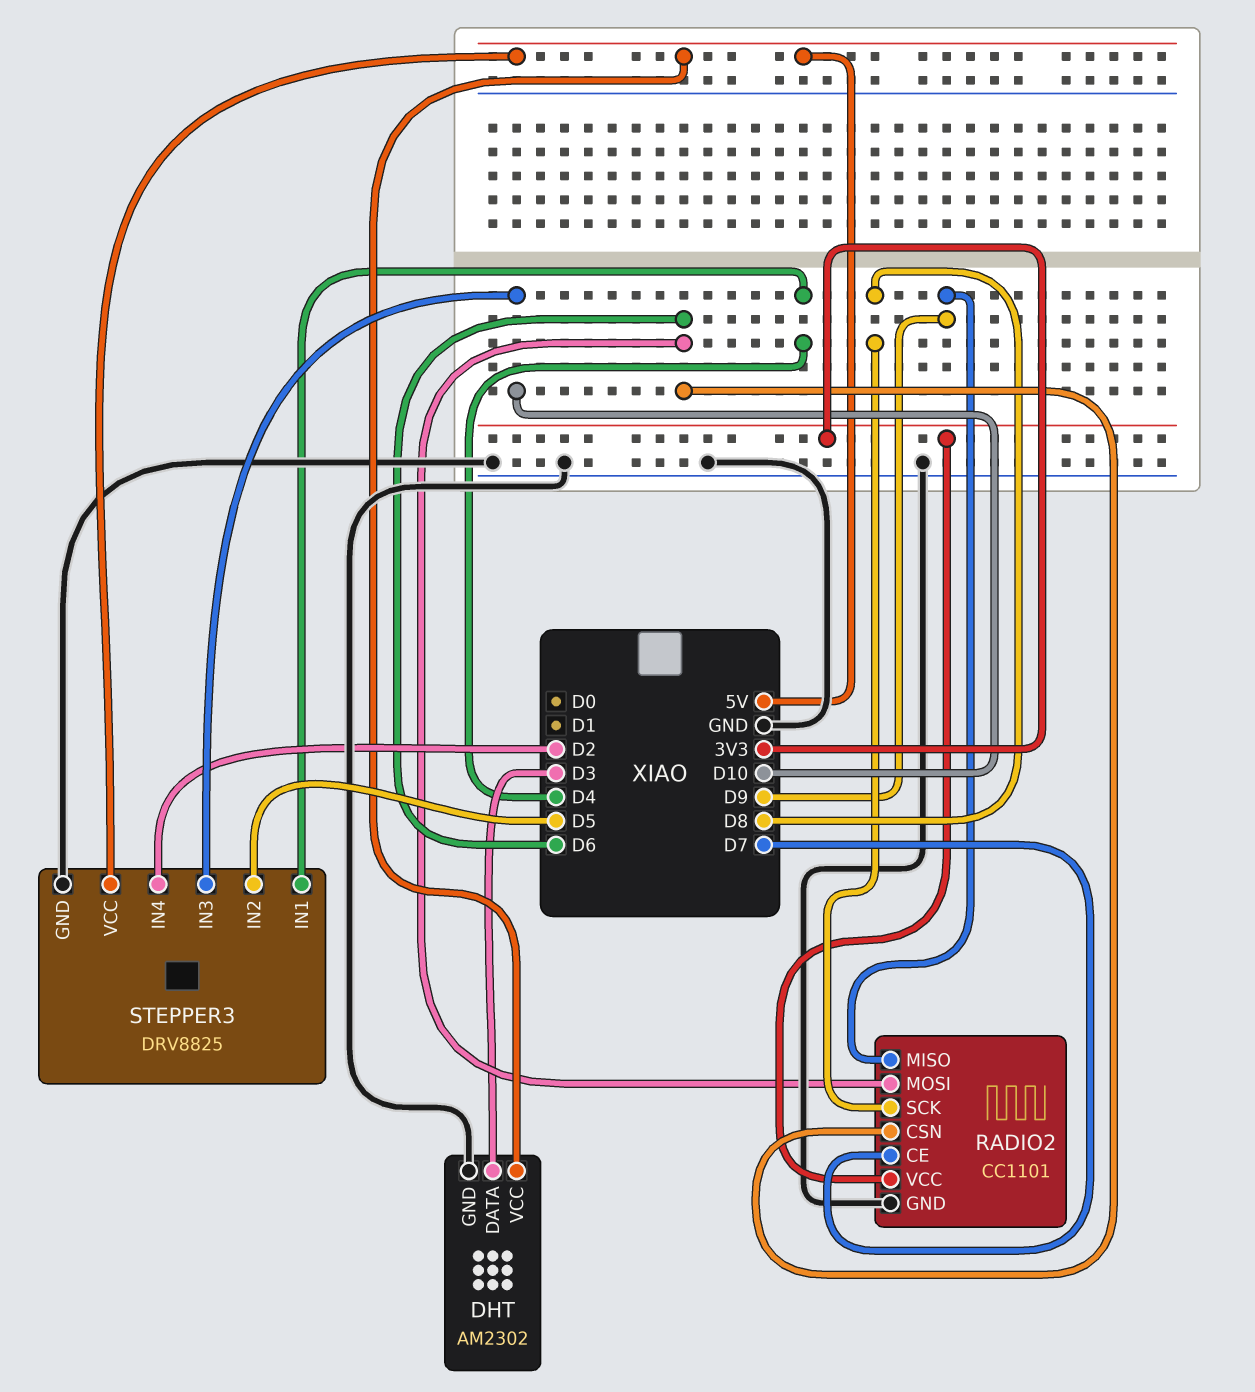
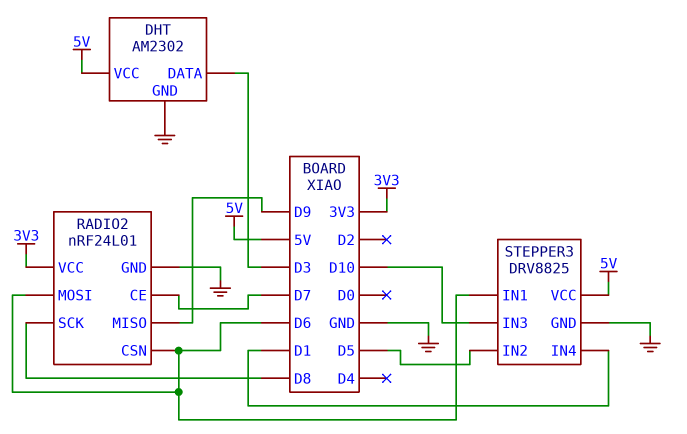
RADIO2: CC1101 -> nRF24L01
STEPPER3 pin IN1: D4 -> D6
STEPPER3 pin IN4: D2 -> D1

